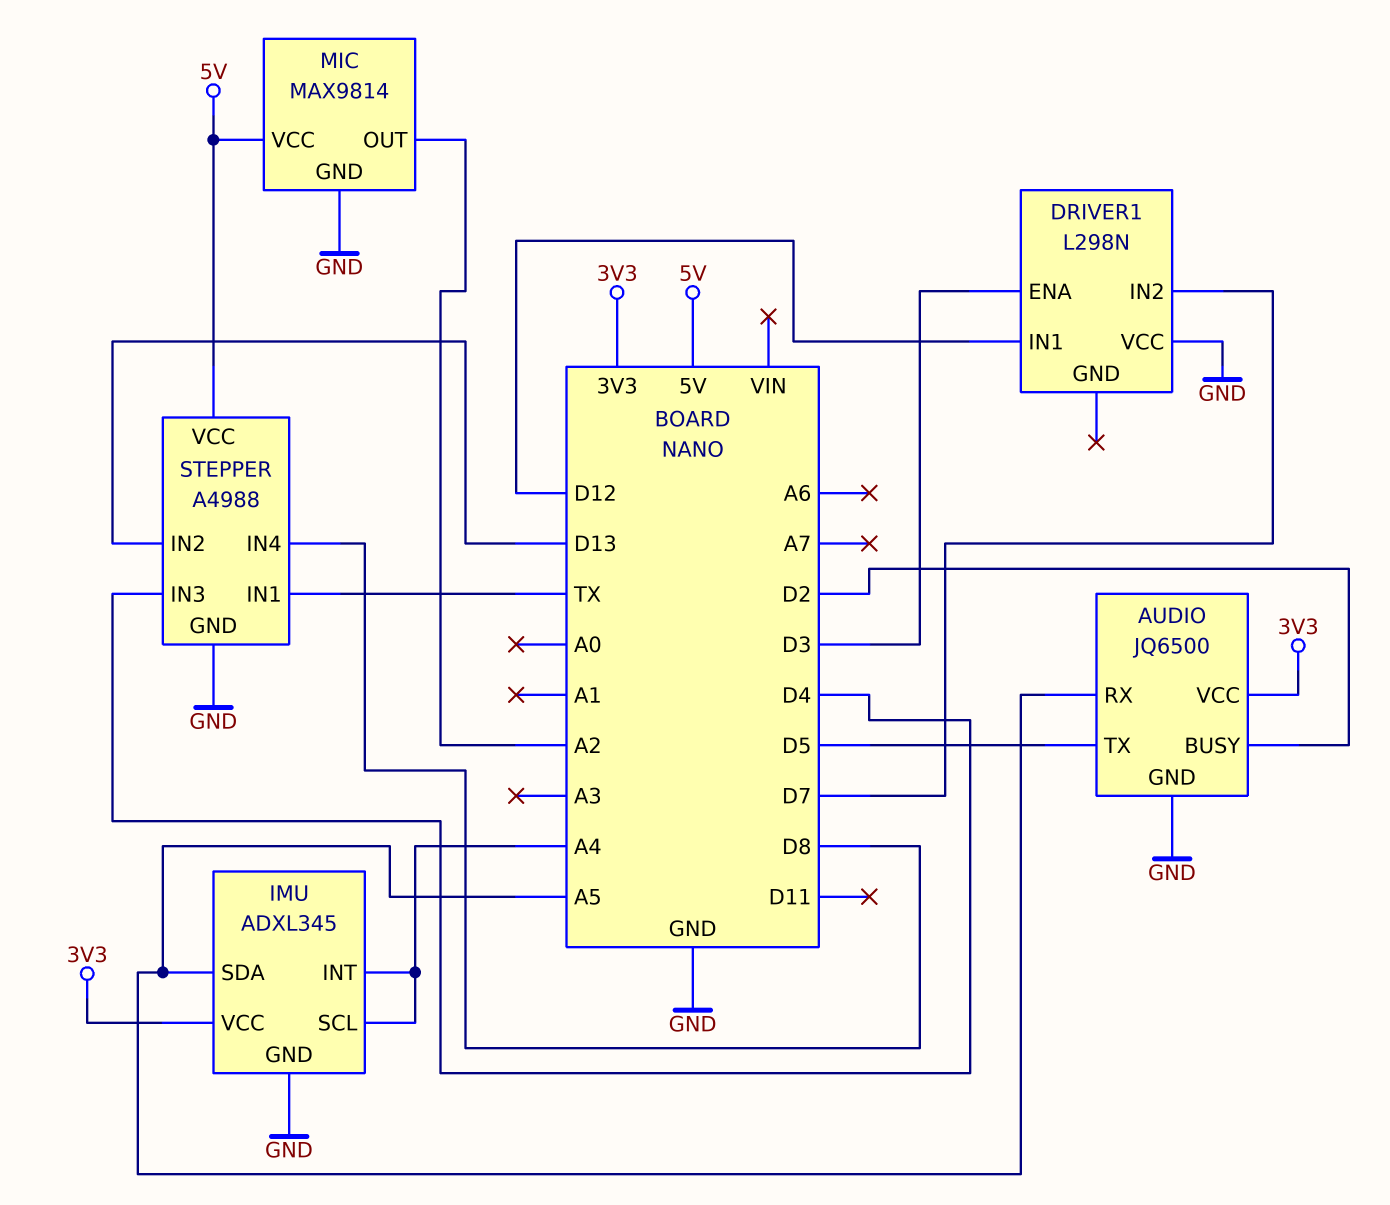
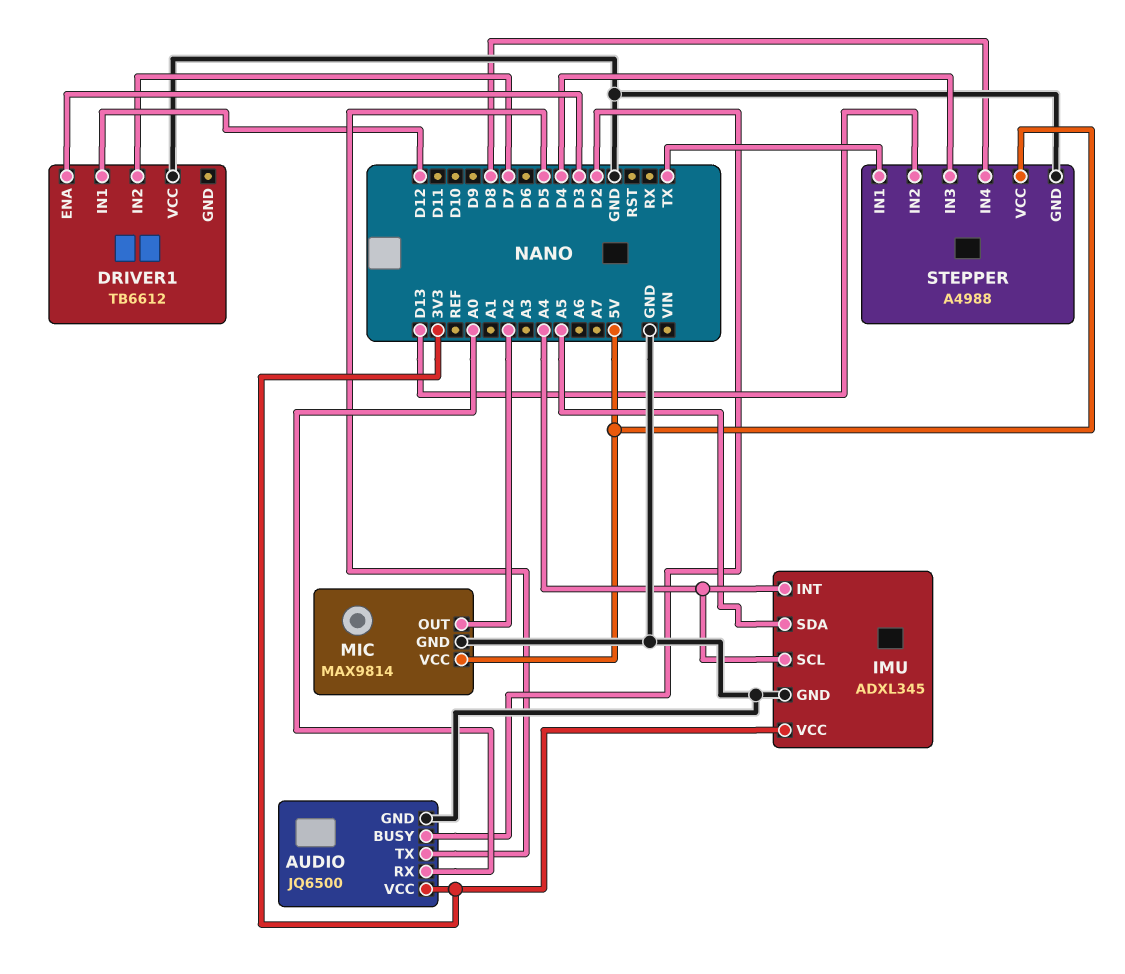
AUDIO pin RX: A5 -> A0
DRIVER1: L298N -> TB6612

